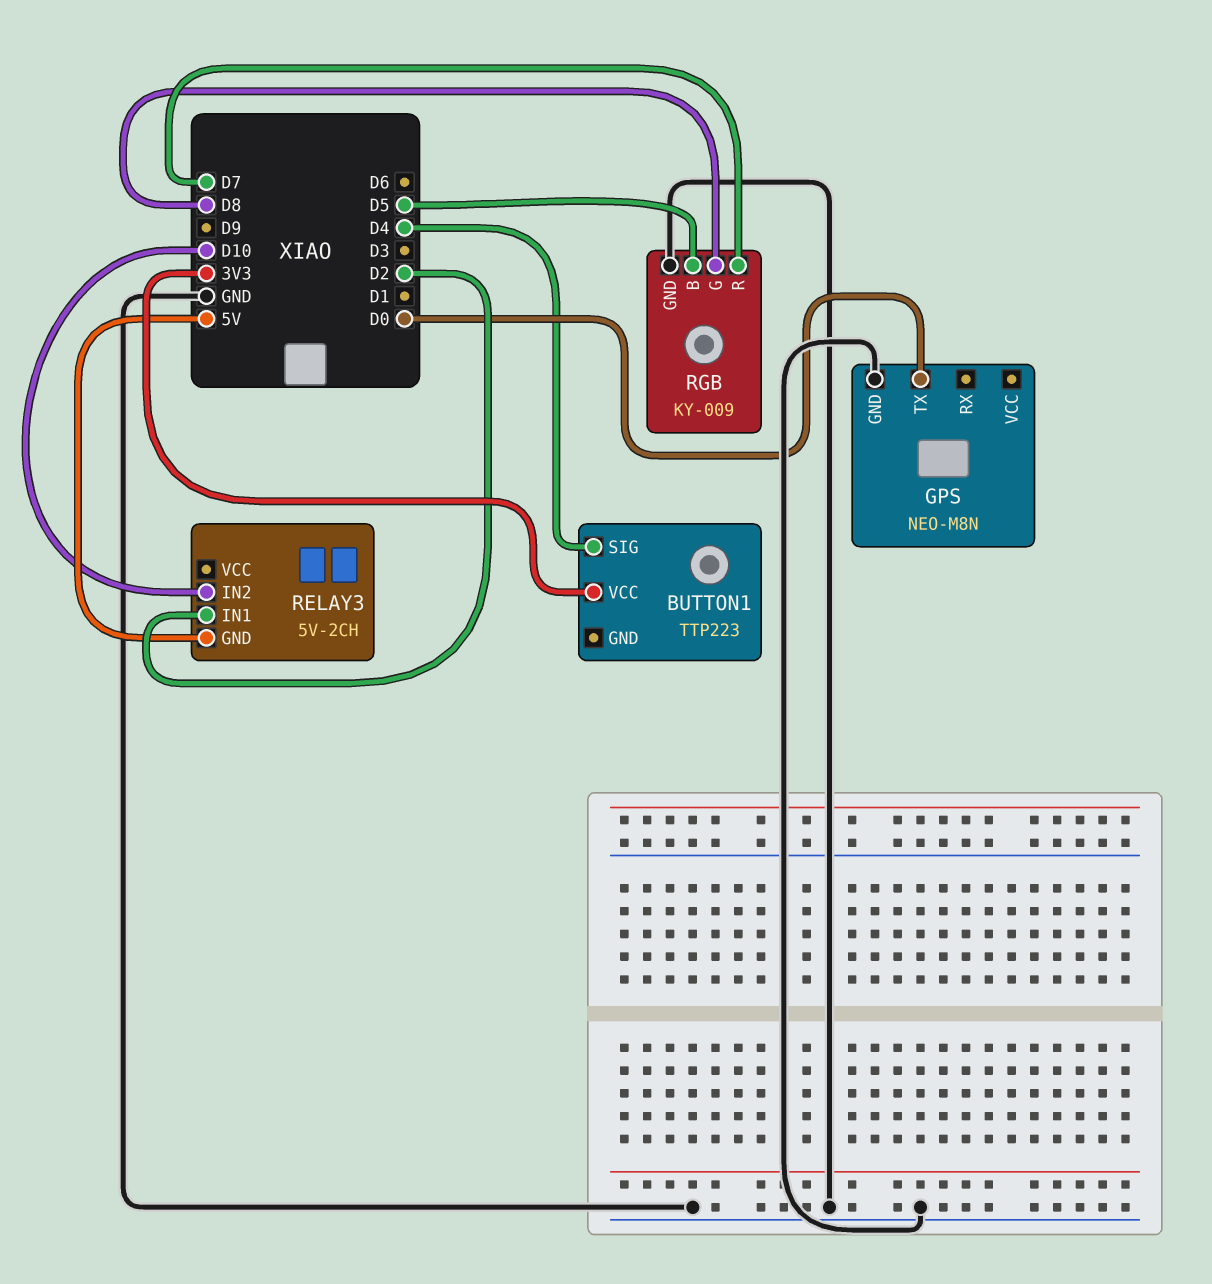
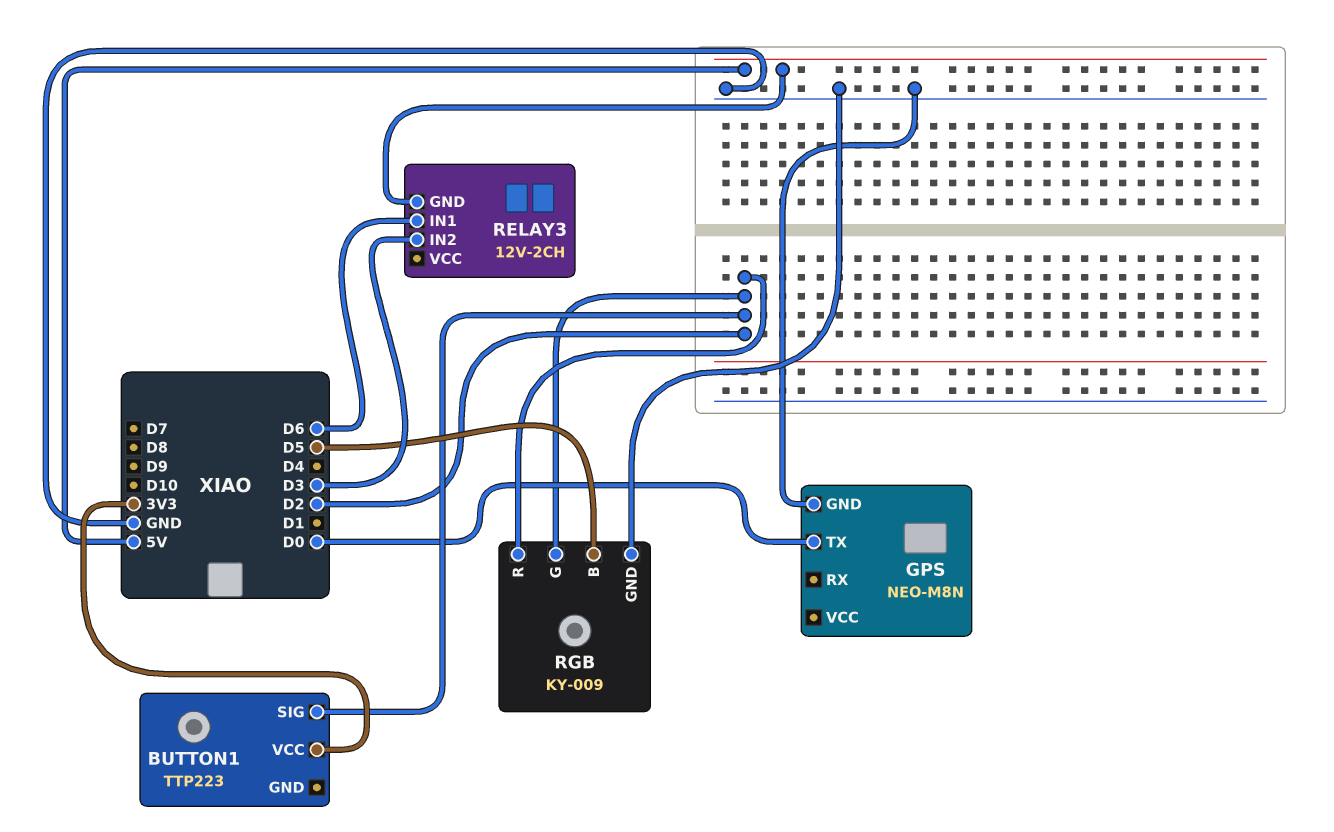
BUTTON1 pin SIG: D4 -> D2
RELAY3: 5V-2CH -> 12V-2CH
RELAY3 pin IN1: D2 -> D6
RELAY3 pin IN2: D10 -> D3
RGB pin G: D8 -> D2
RGB pin R: D7 -> D2

